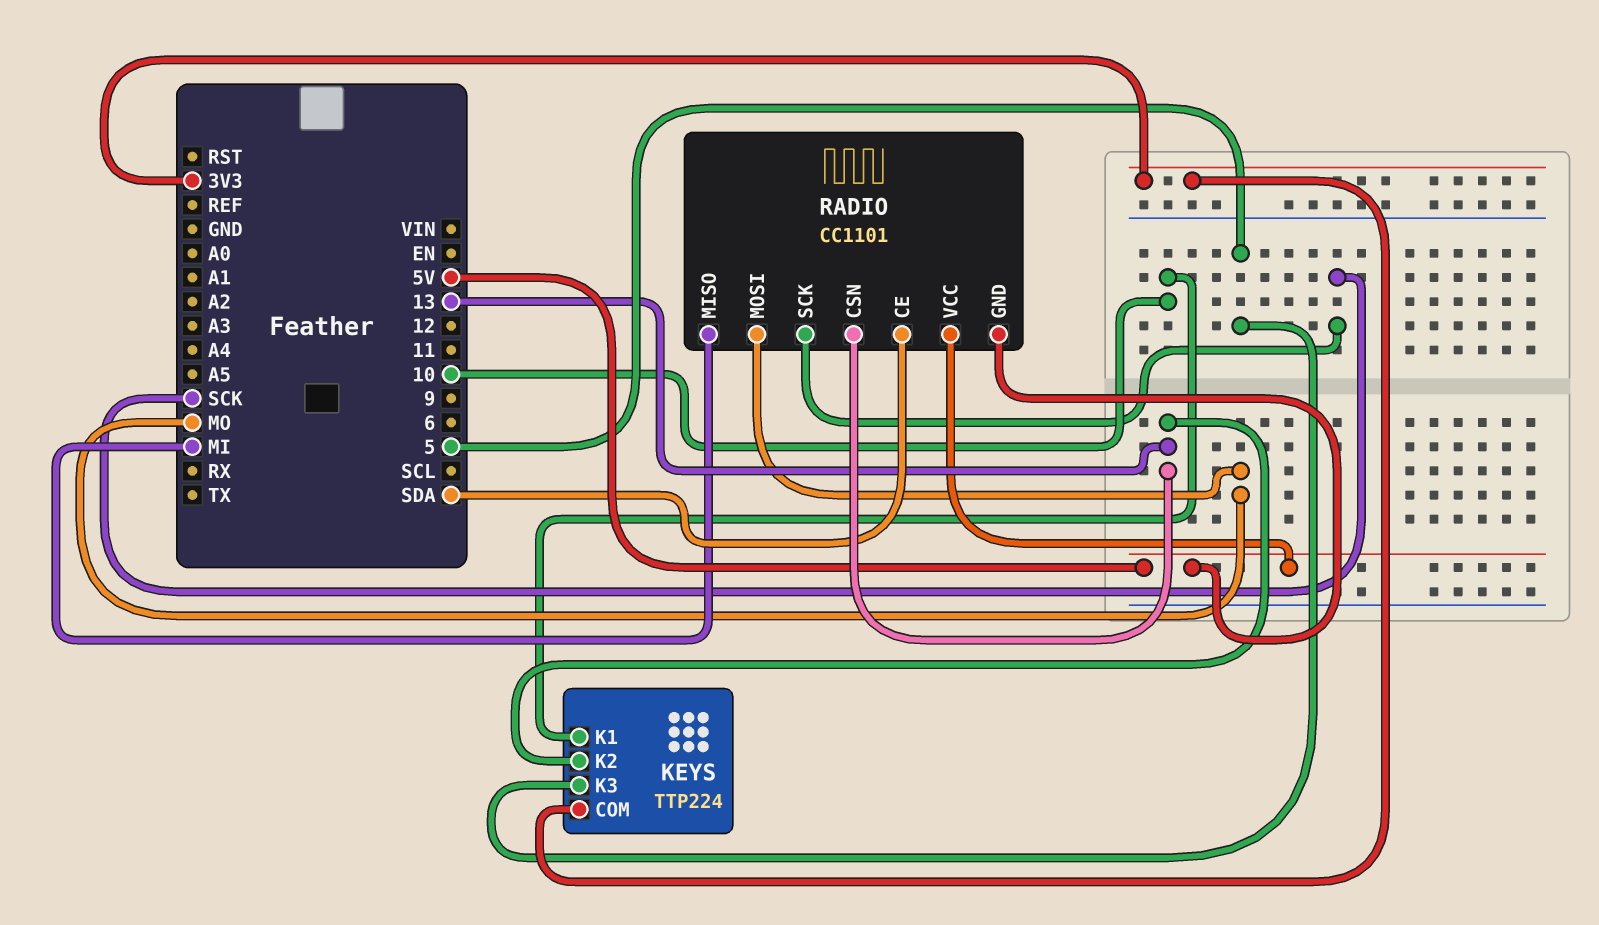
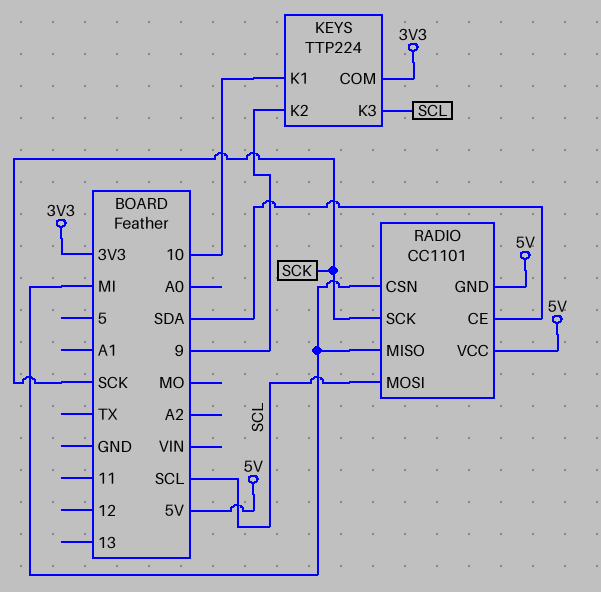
KEYS pin K2: 13 -> 9
KEYS pin K3: 5 -> SCL
RADIO pin CSN: 13 -> MI
RADIO pin MOSI: MO -> SCL

